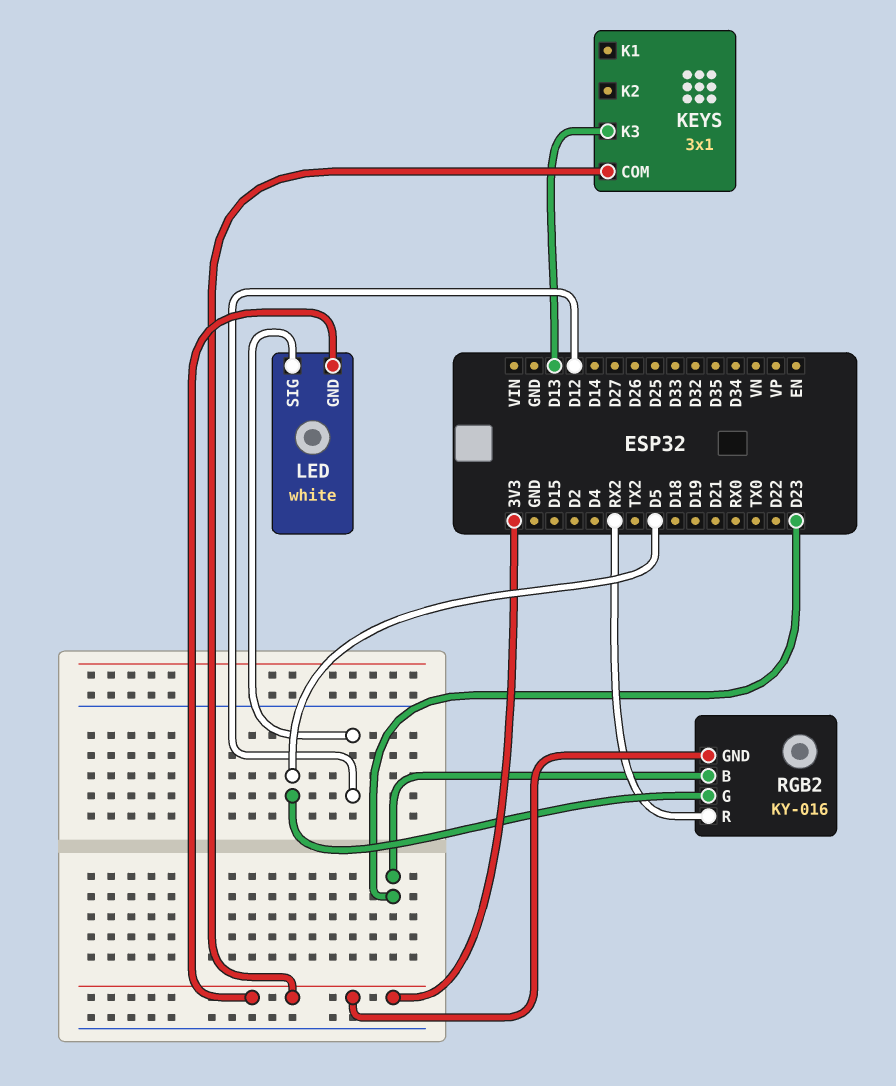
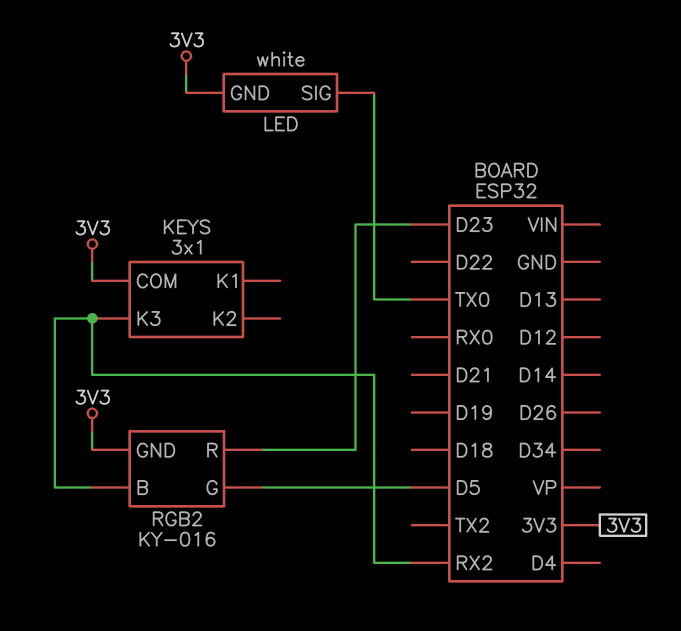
KEYS pin K3: D13 -> RX2
LED pin SIG: D12 -> TX0
RGB2 pin B: D23 -> RX2
RGB2 pin R: RX2 -> D23

